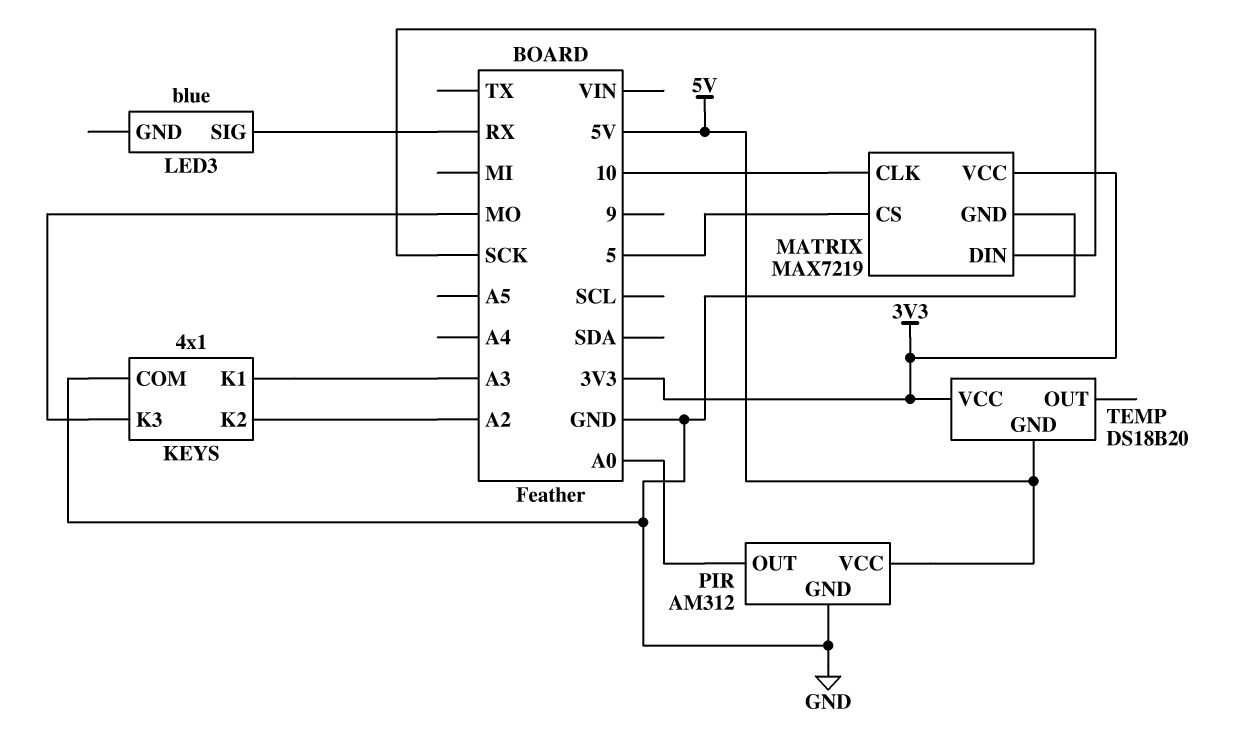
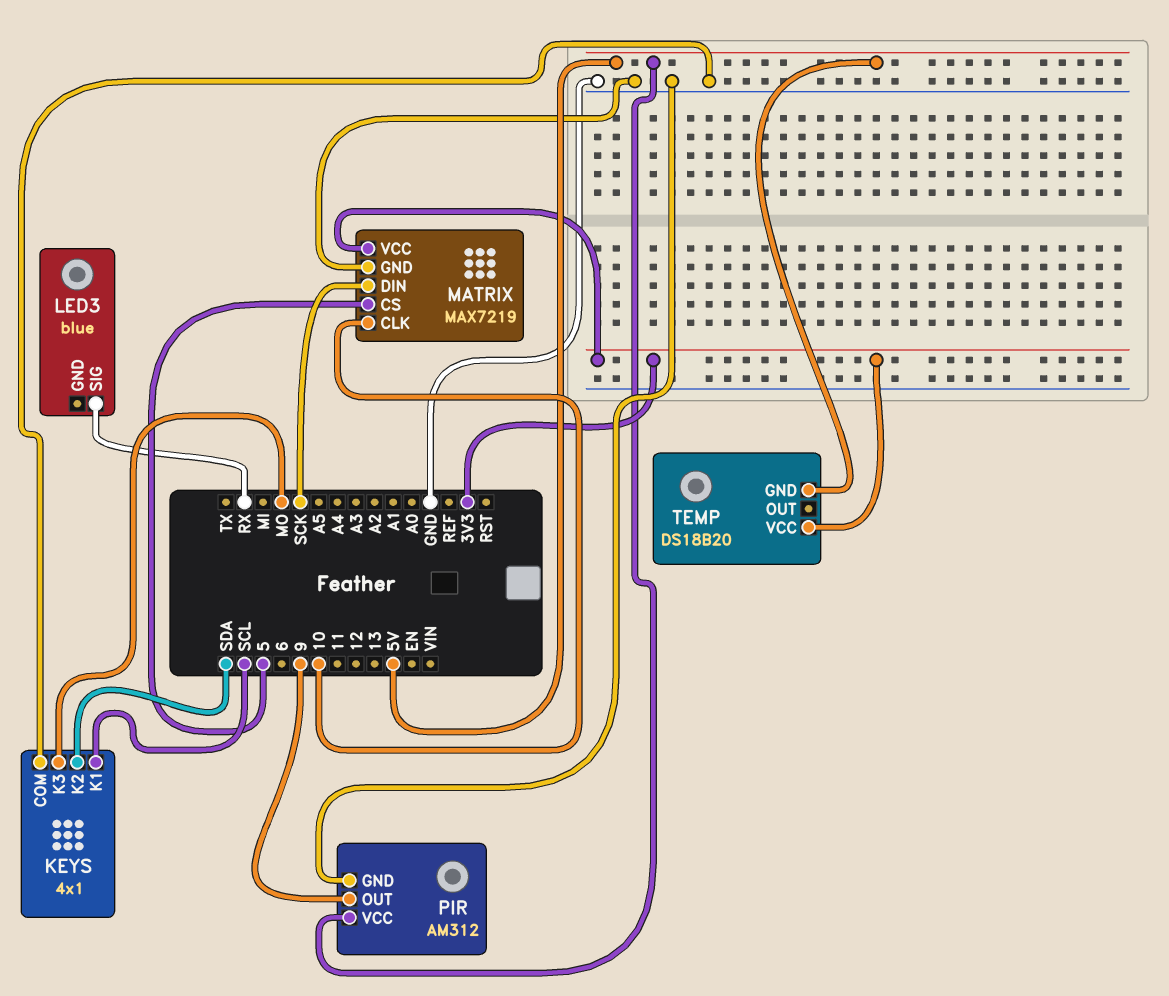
KEYS pin K1: A3 -> SCL
KEYS pin K2: A2 -> SDA
PIR pin OUT: A0 -> 9

